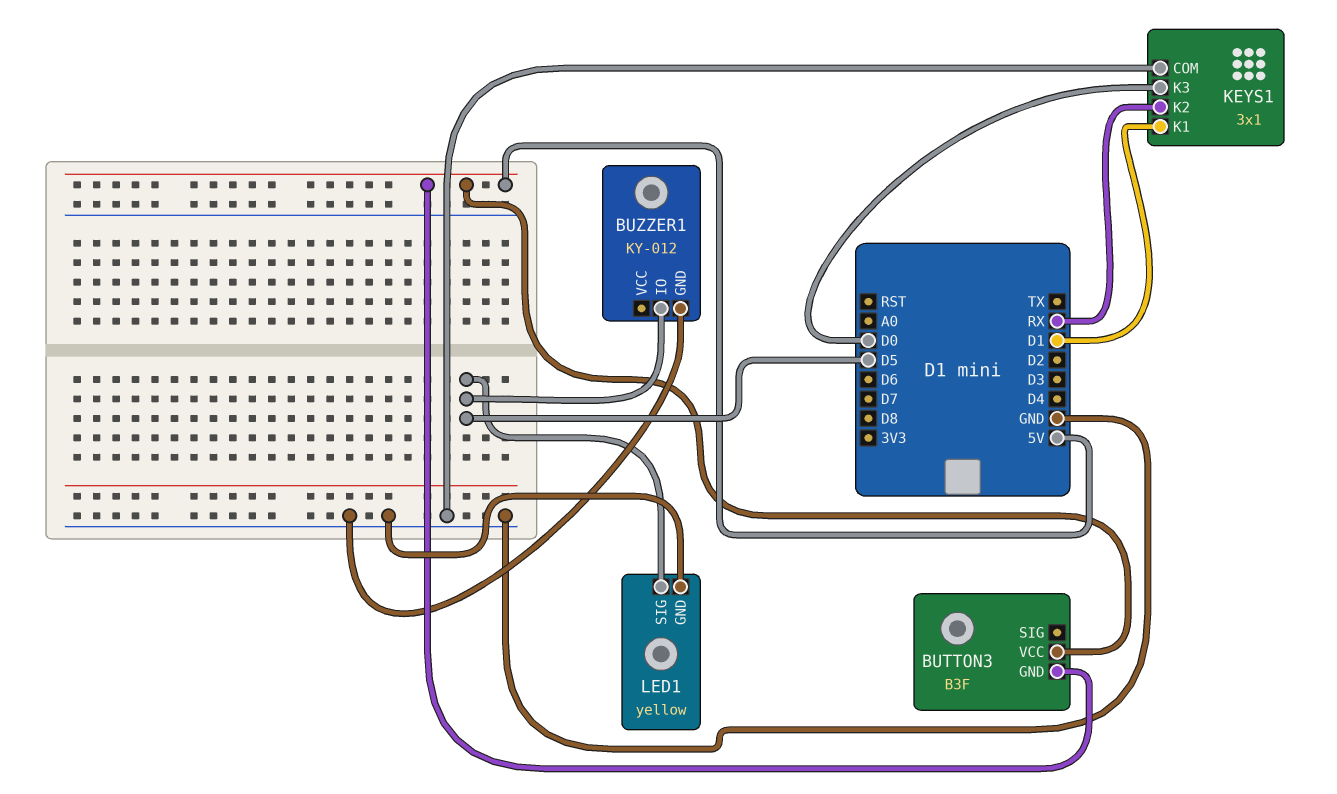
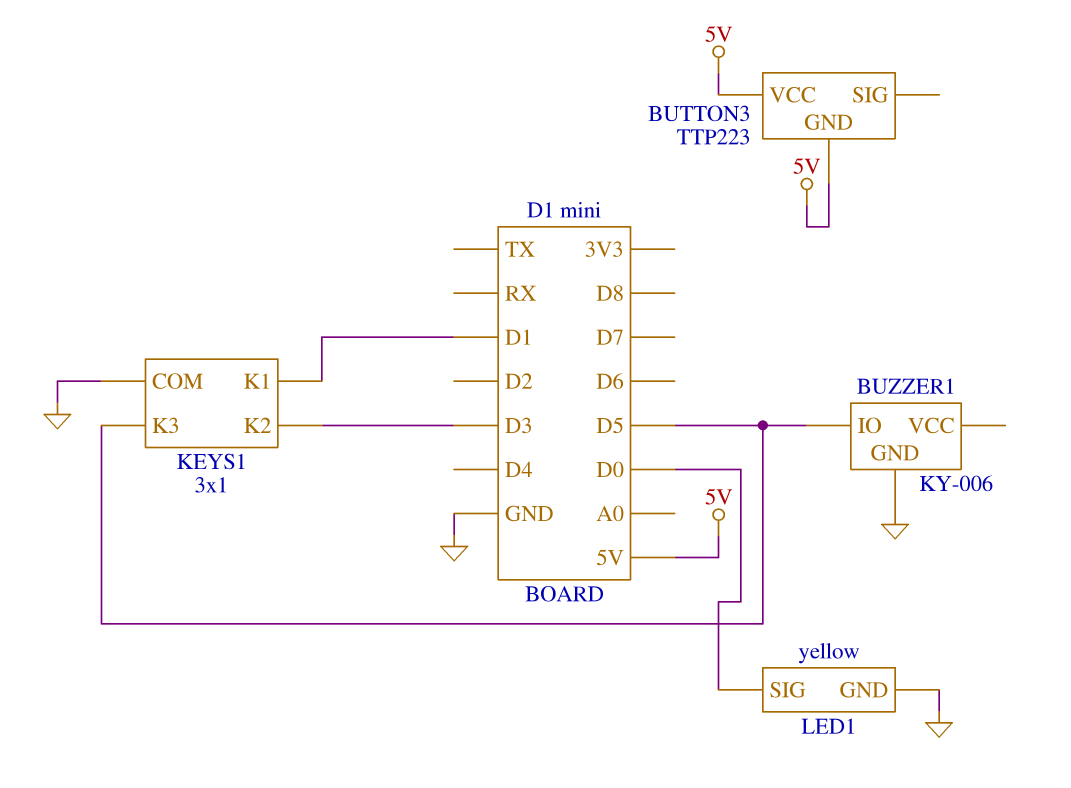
BUTTON3: B3F -> TTP223
BUZZER1: KY-012 -> KY-006
KEYS1 pin K2: RX -> D3
KEYS1 pin K3: D0 -> D5
LED1 pin SIG: D5 -> D0

